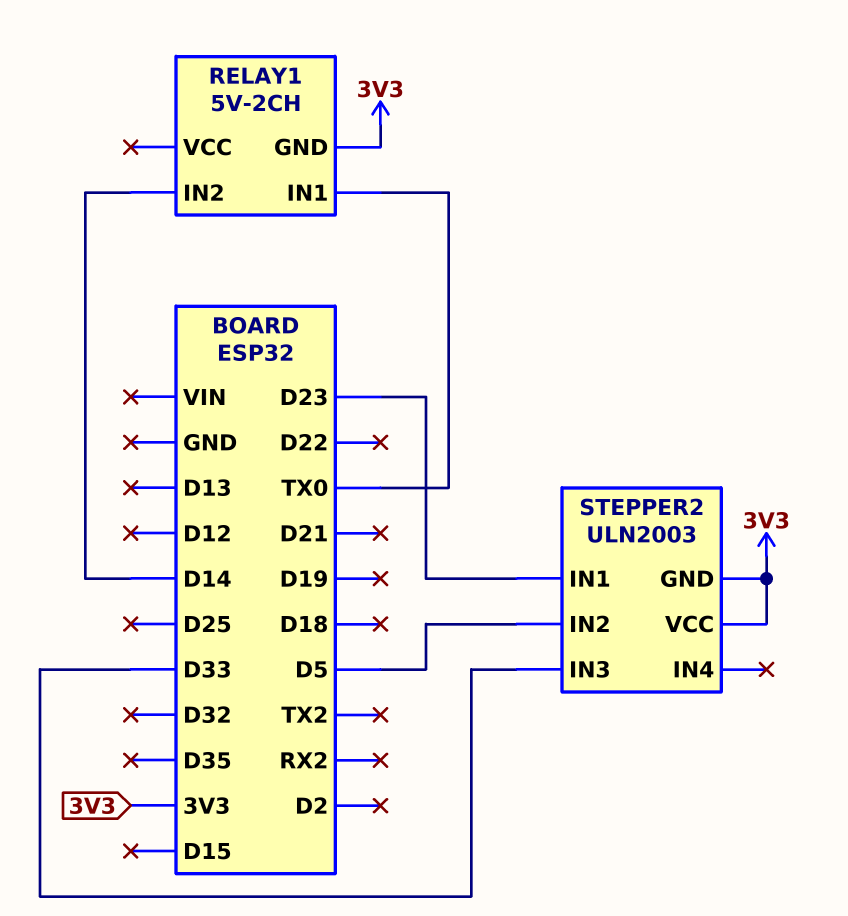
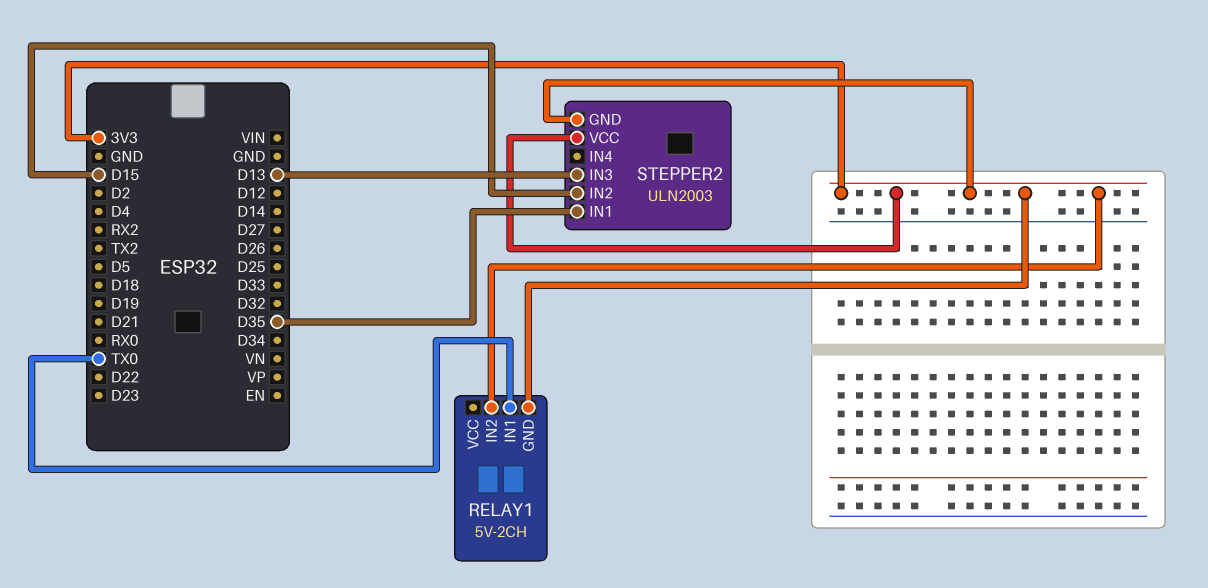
RELAY1 pin IN2: D14 -> 3V3
STEPPER2 pin IN1: D23 -> D35
STEPPER2 pin IN2: D5 -> D15
STEPPER2 pin IN3: D33 -> D13

